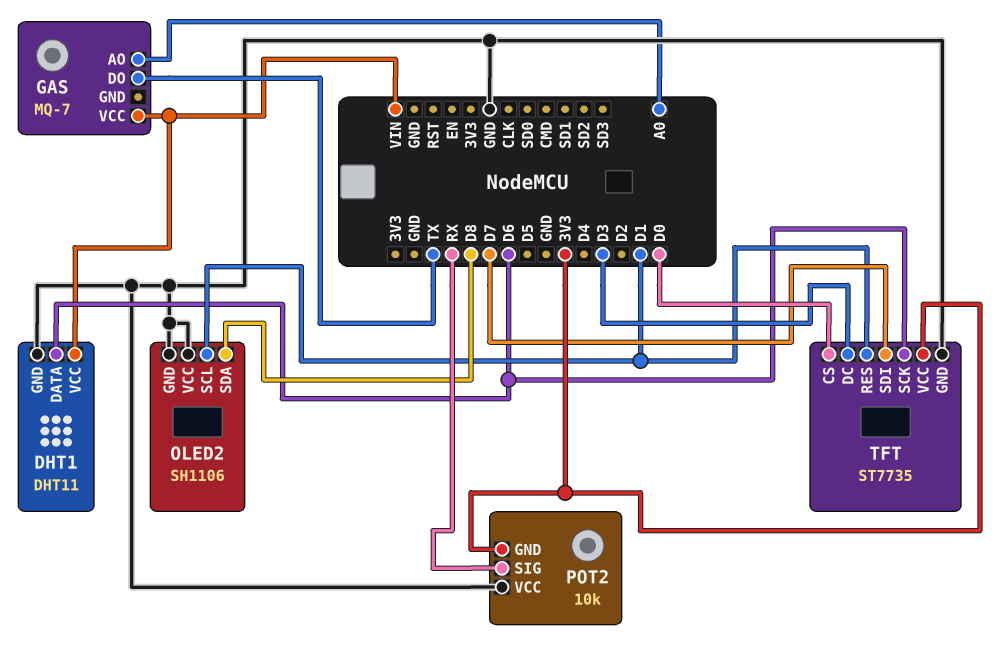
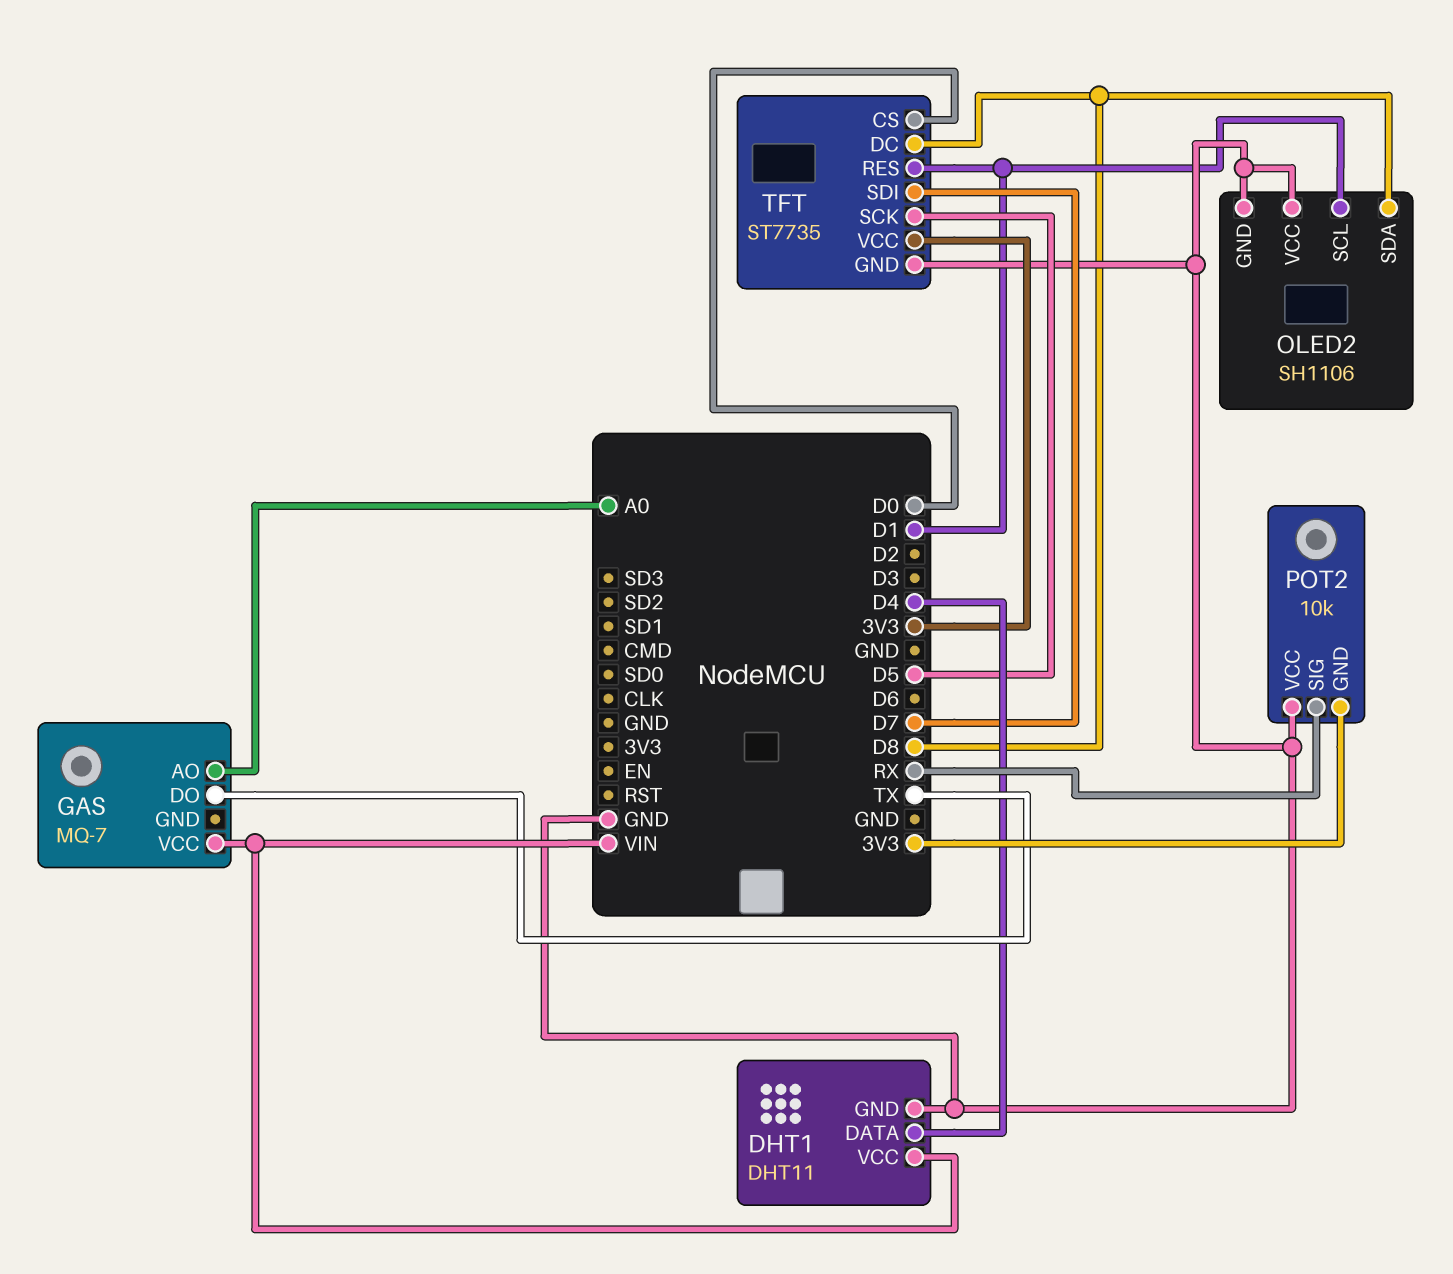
DHT1 pin DATA: D6 -> D4
TFT pin DC: D3 -> D8
TFT pin SCK: D6 -> D5

